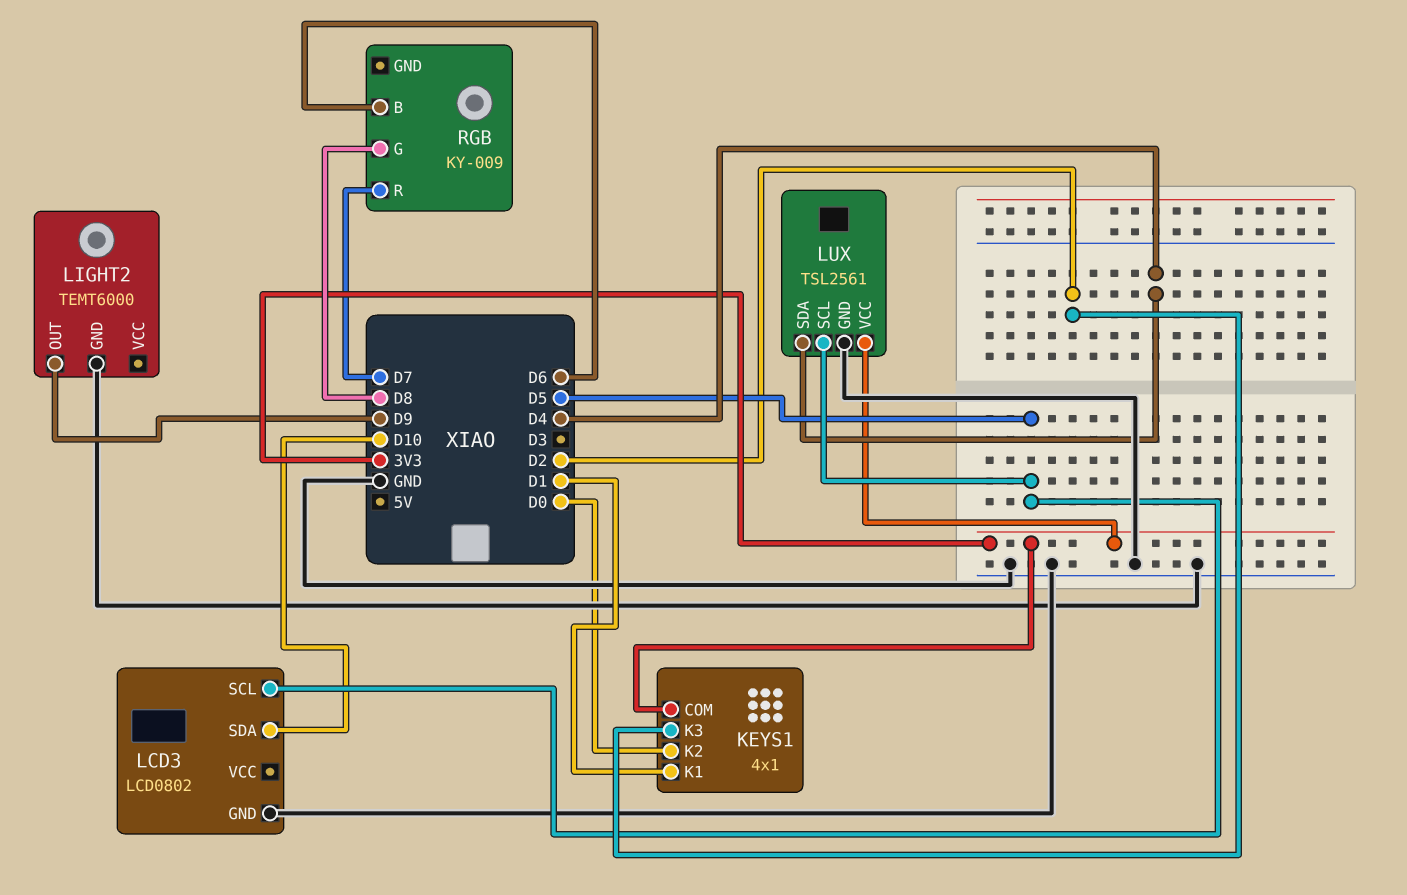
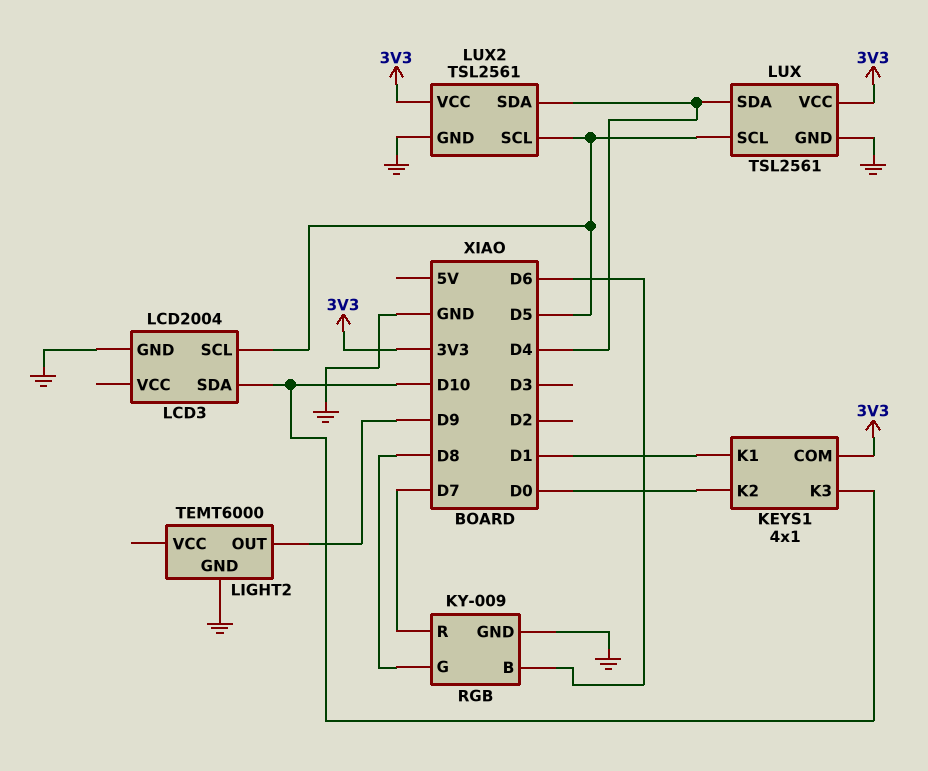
KEYS1 pin K3: D2 -> D10
LCD3: LCD0802 -> LCD2004
LUX2: none -> TSL2561
LUX2 pin GND: none -> GND
LUX2 pin SCL: none -> D5
LUX2 pin SDA: none -> D4
LUX2 pin VCC: none -> 3V3
RGB pin GND: none -> GND

